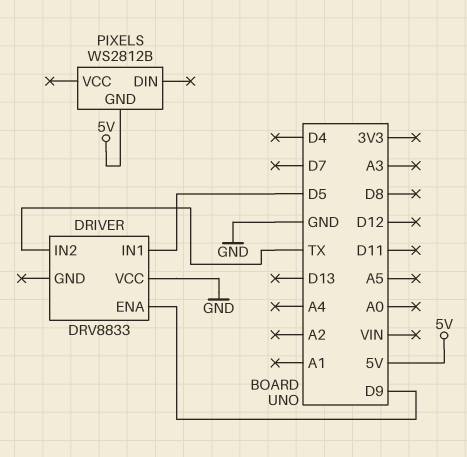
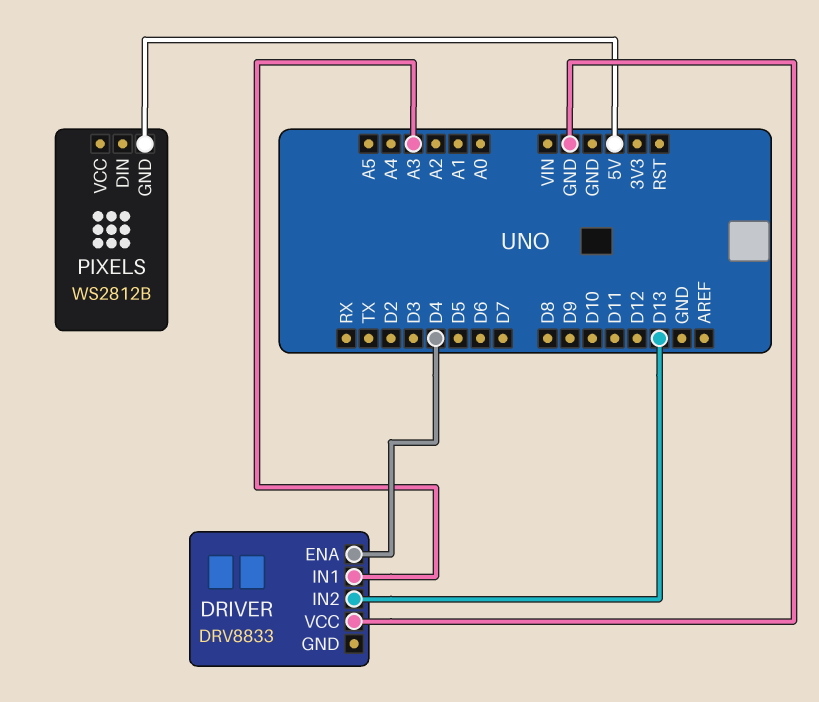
DRIVER pin ENA: D9 -> D4
DRIVER pin IN1: D5 -> A3
DRIVER pin IN2: TX -> D13

